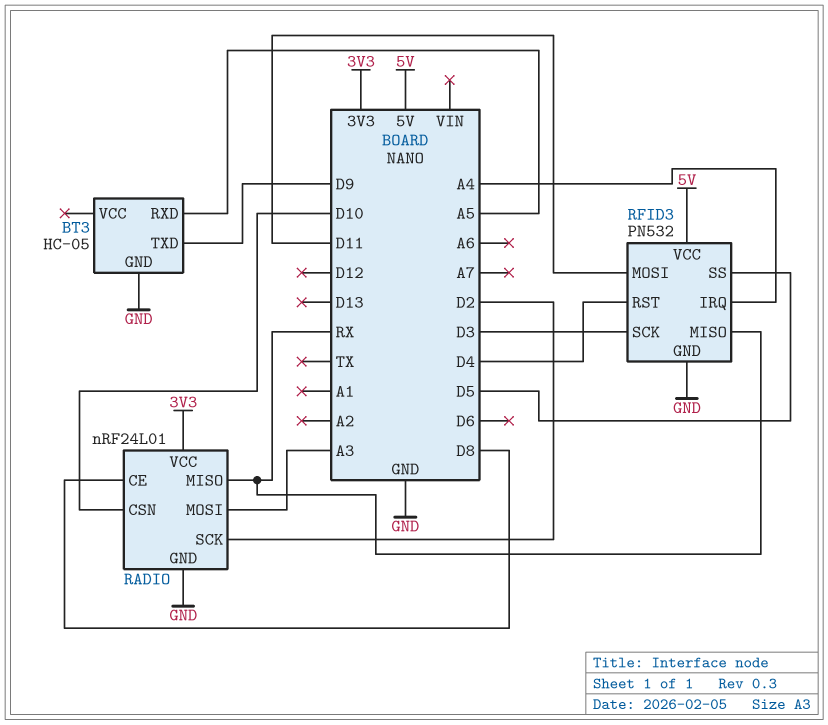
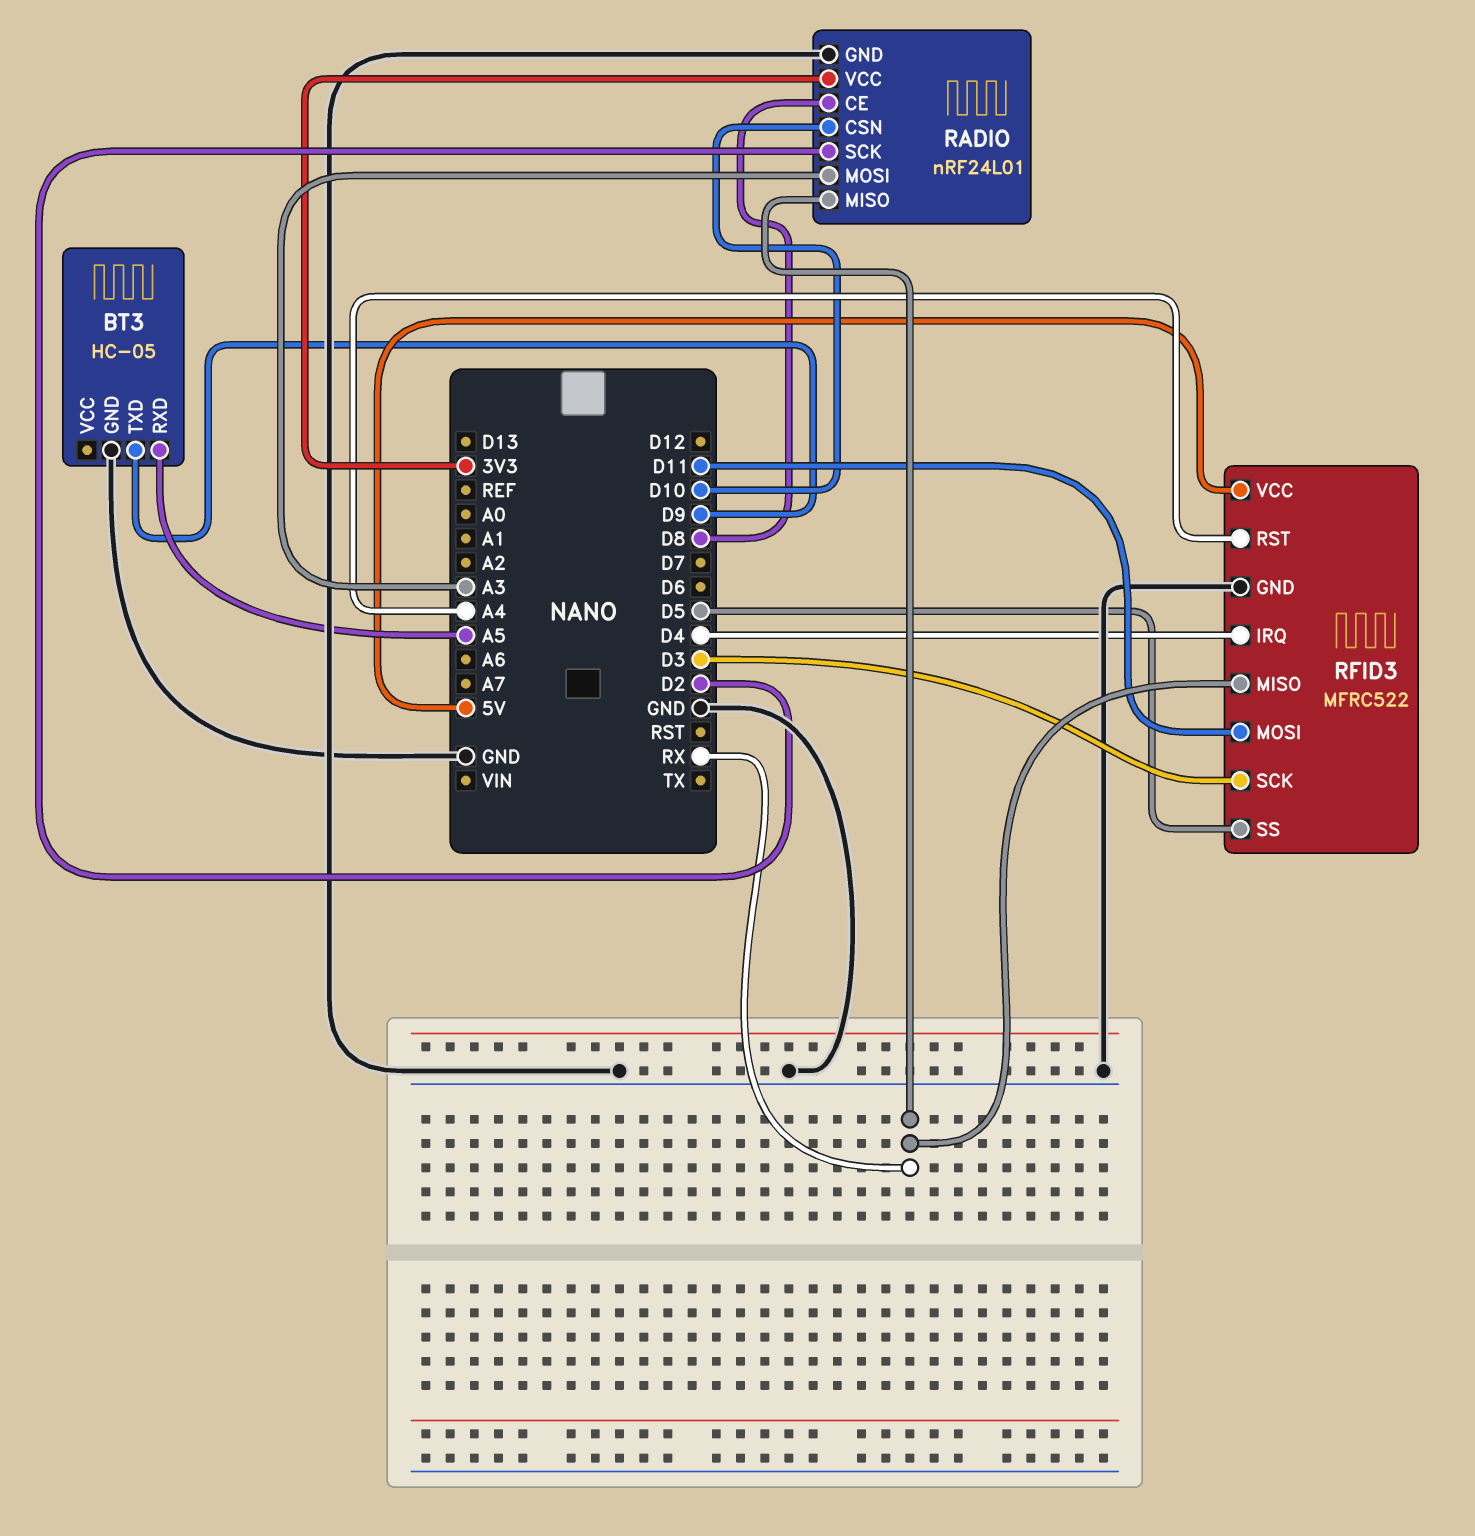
RFID3: PN532 -> MFRC522
RFID3 pin IRQ: A4 -> D4
RFID3 pin RST: D4 -> A4

